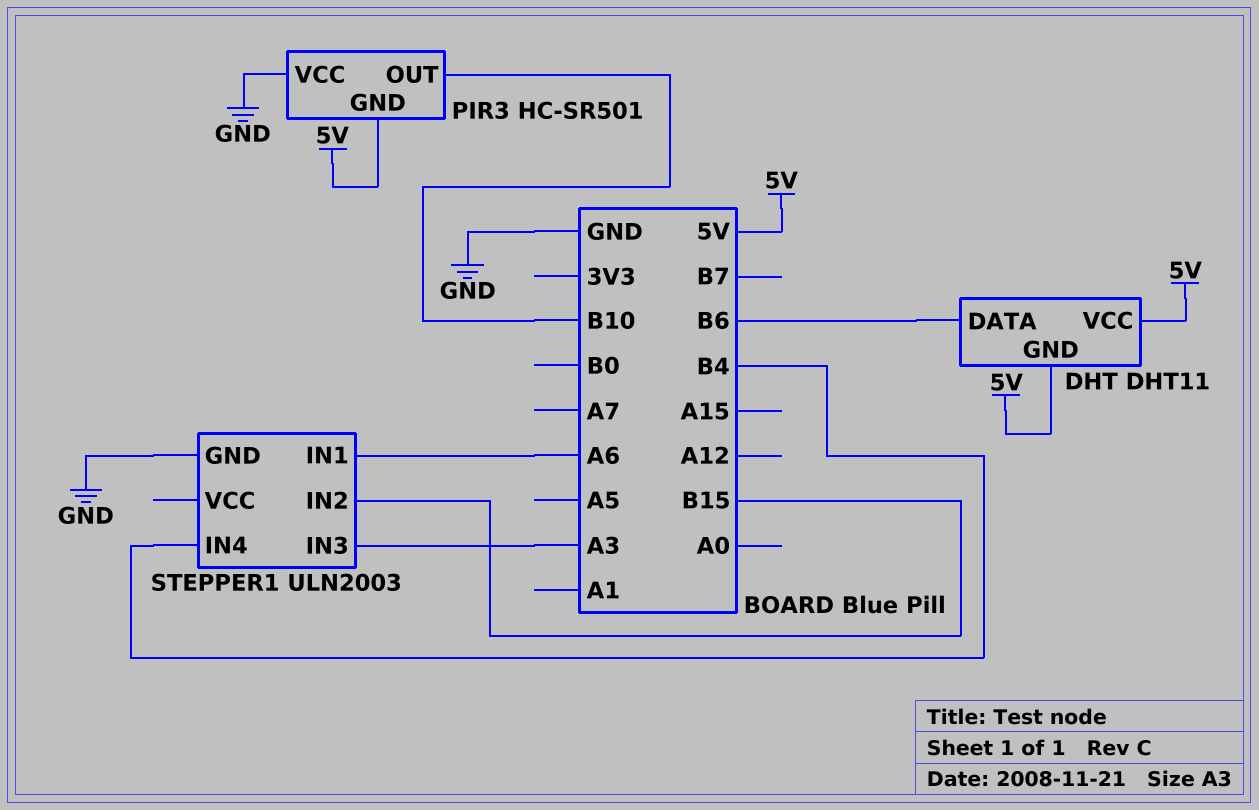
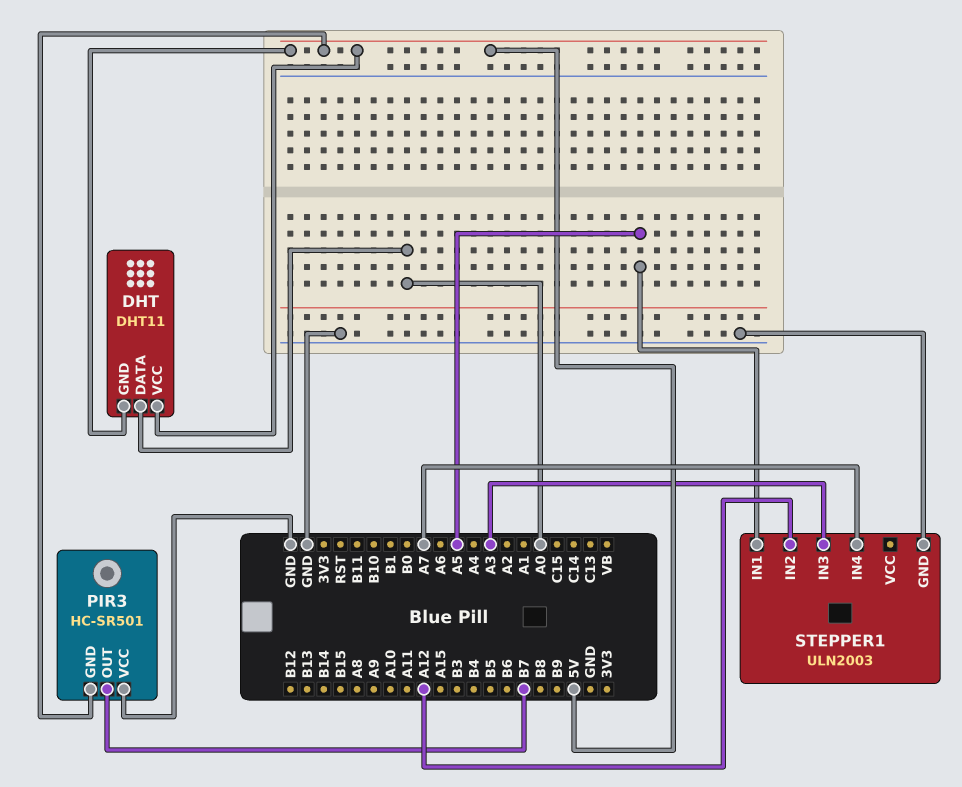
DHT pin DATA: B6 -> A0
PIR3 pin OUT: B10 -> B7
STEPPER1 pin IN1: A6 -> A5
STEPPER1 pin IN2: B15 -> A12
STEPPER1 pin IN4: B4 -> A7

